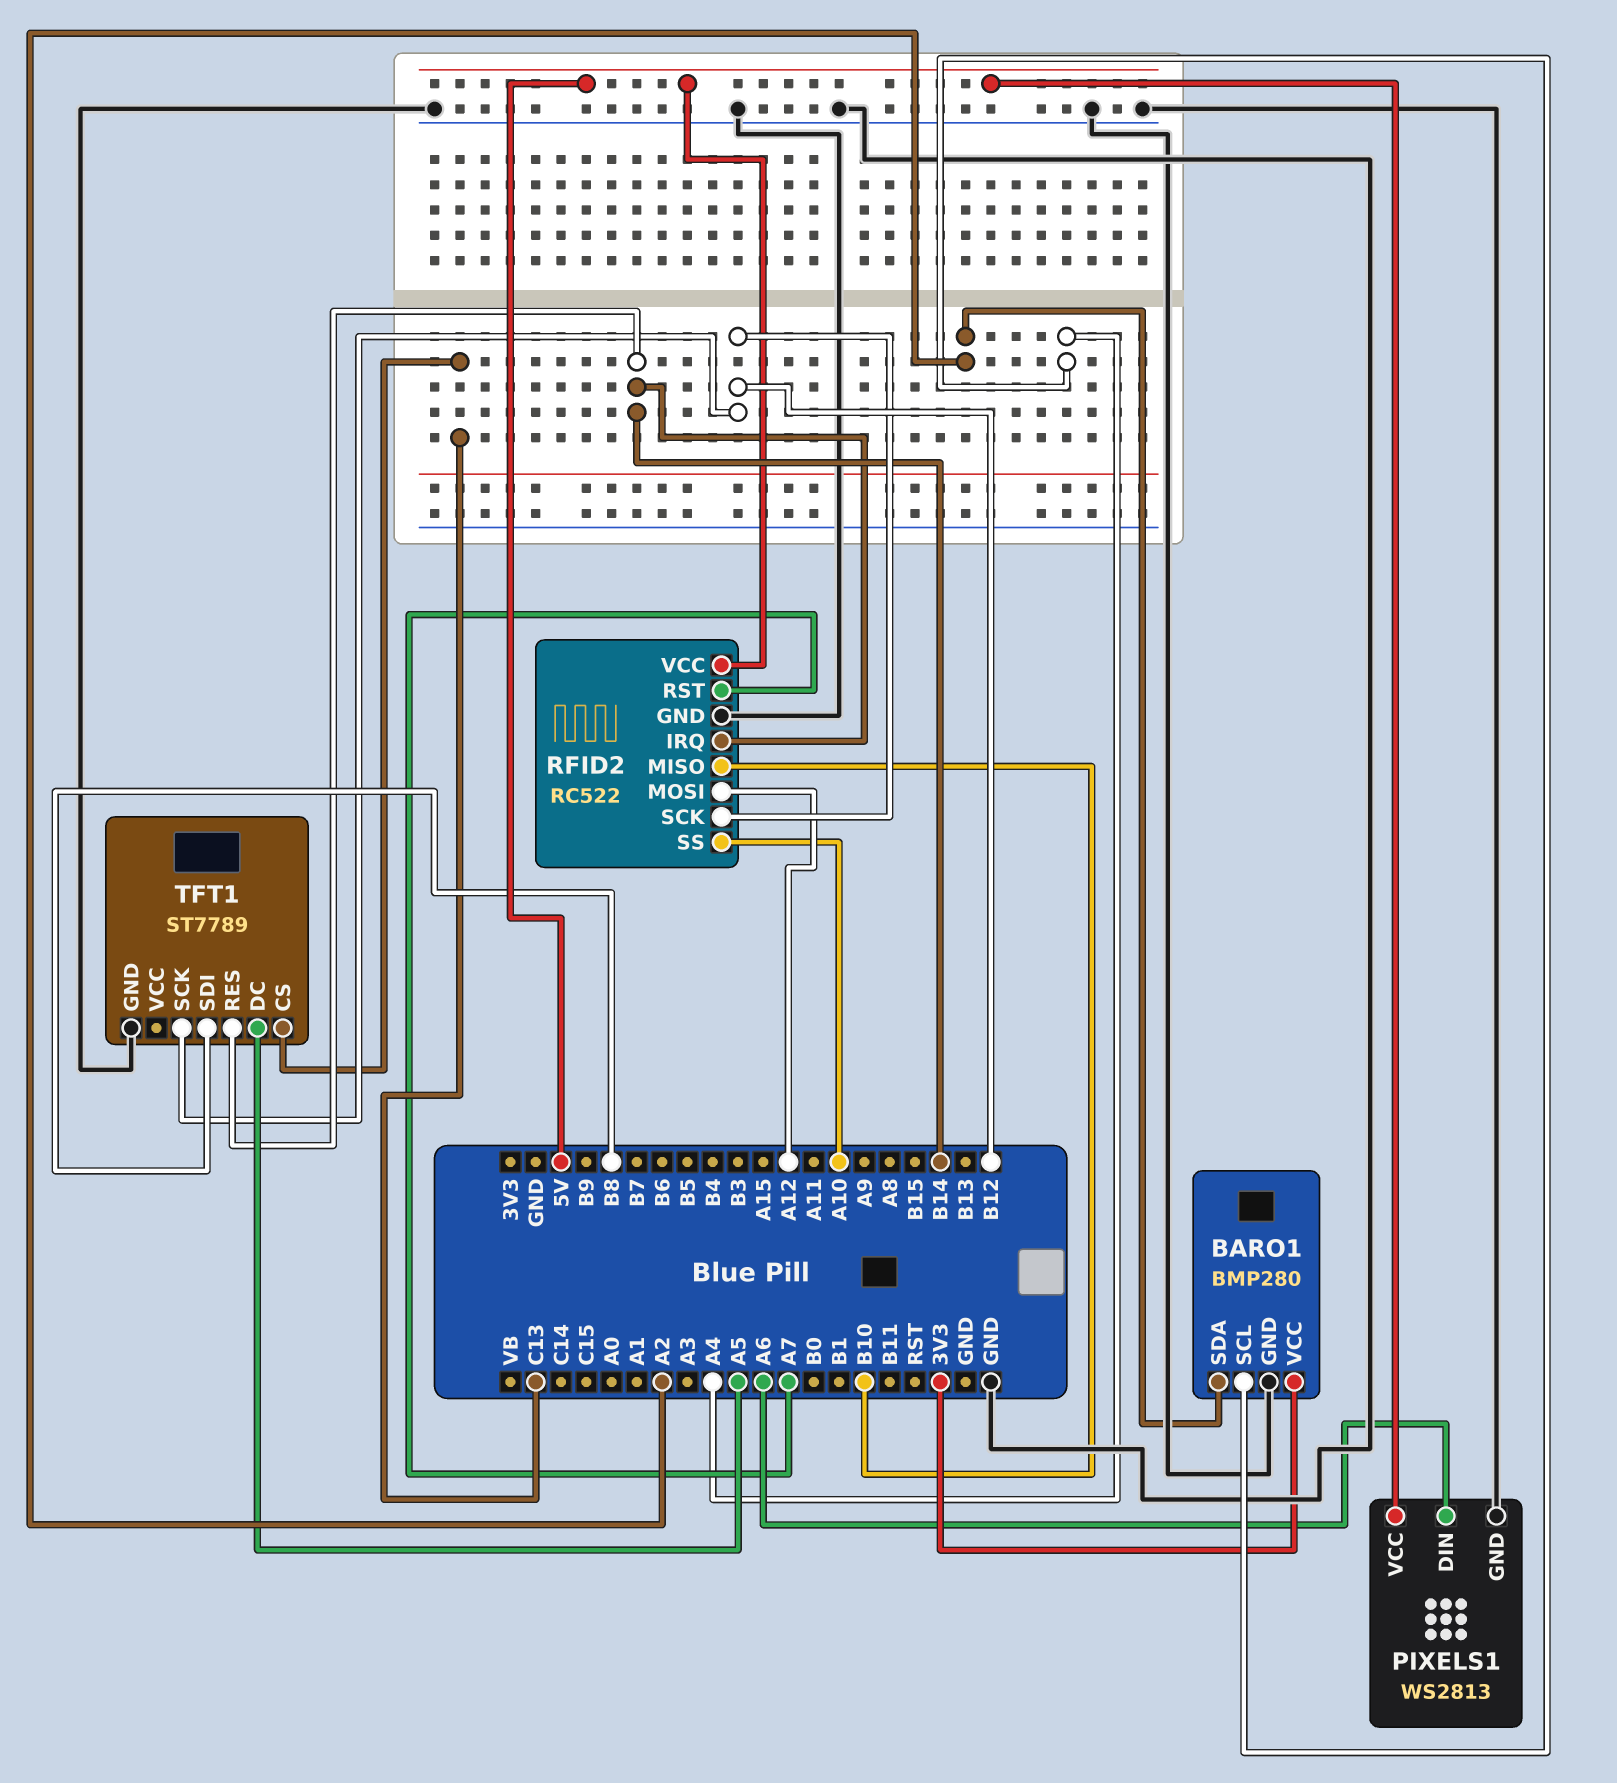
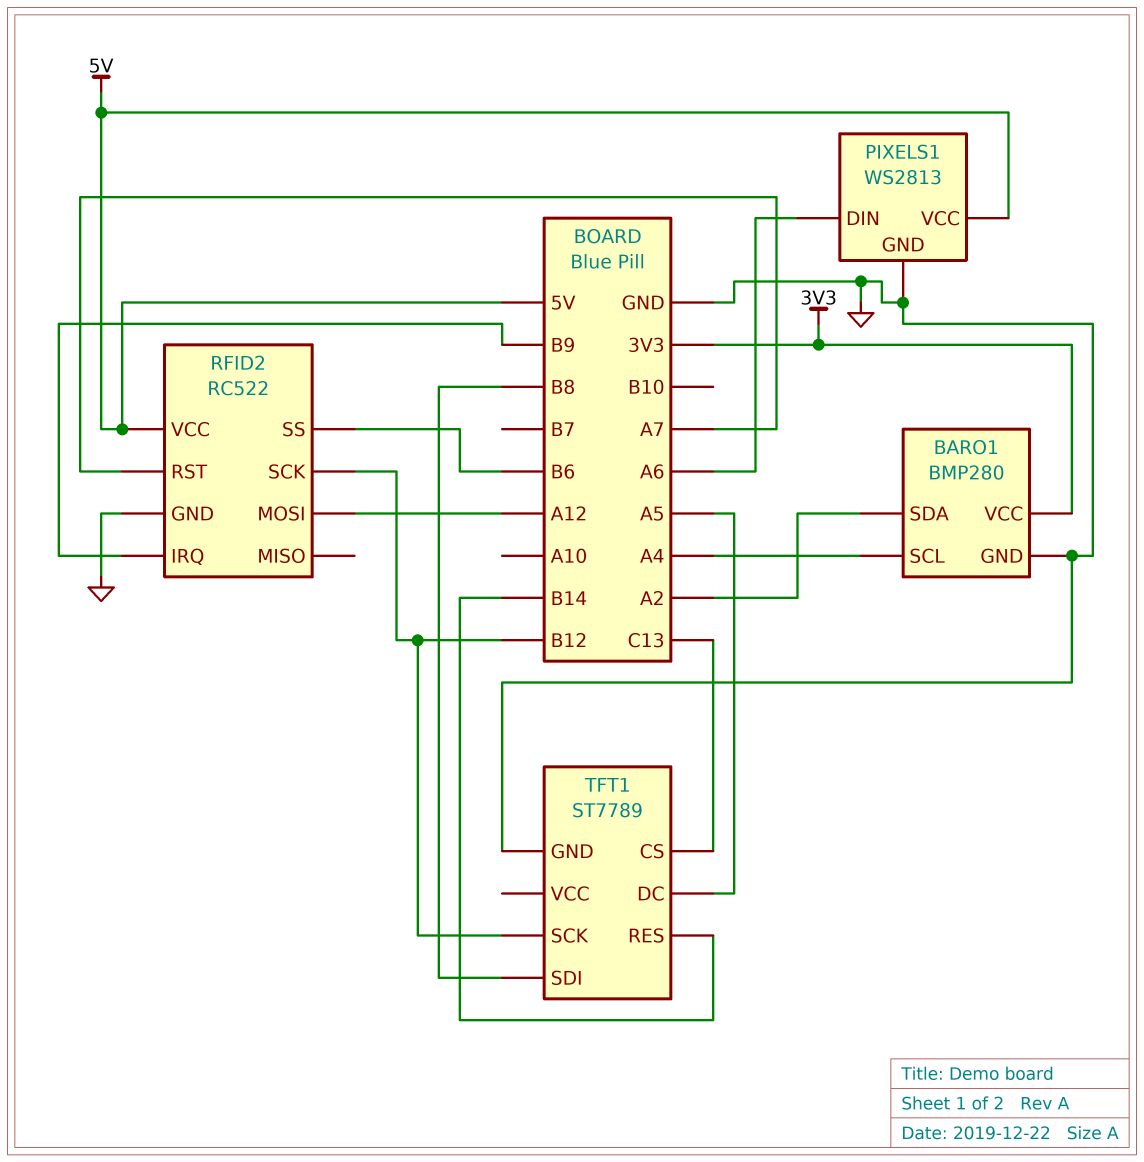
RFID2 pin IRQ: B14 -> B9
RFID2 pin MISO: B10 -> none
RFID2 pin SS: A10 -> B6

